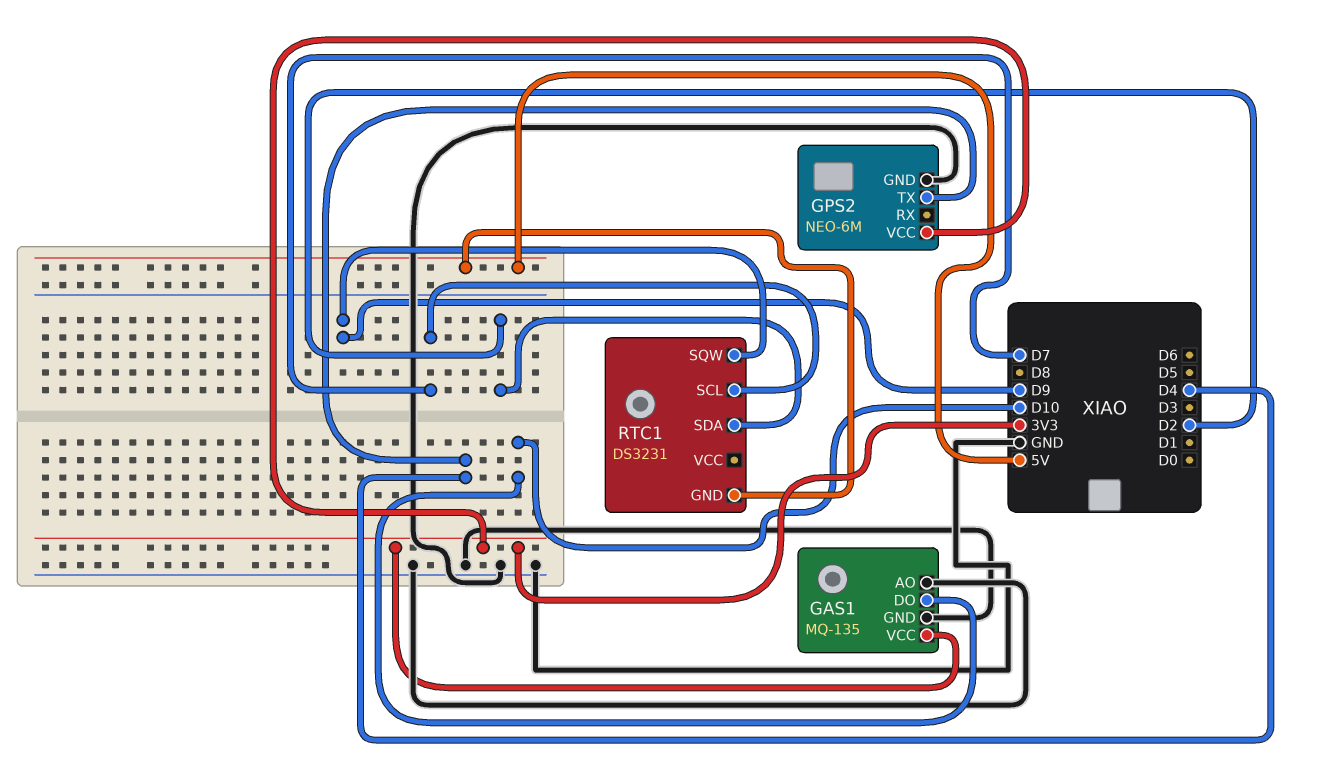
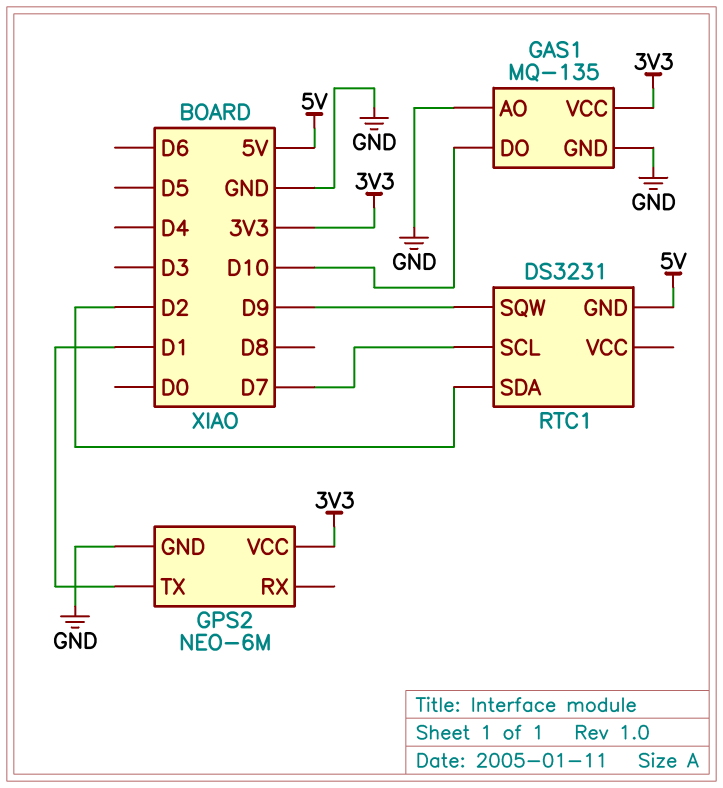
GPS2 pin TX: D4 -> D1

